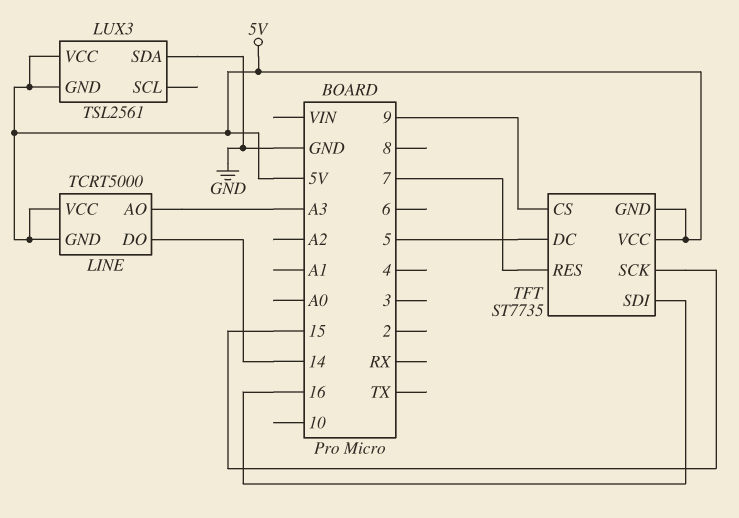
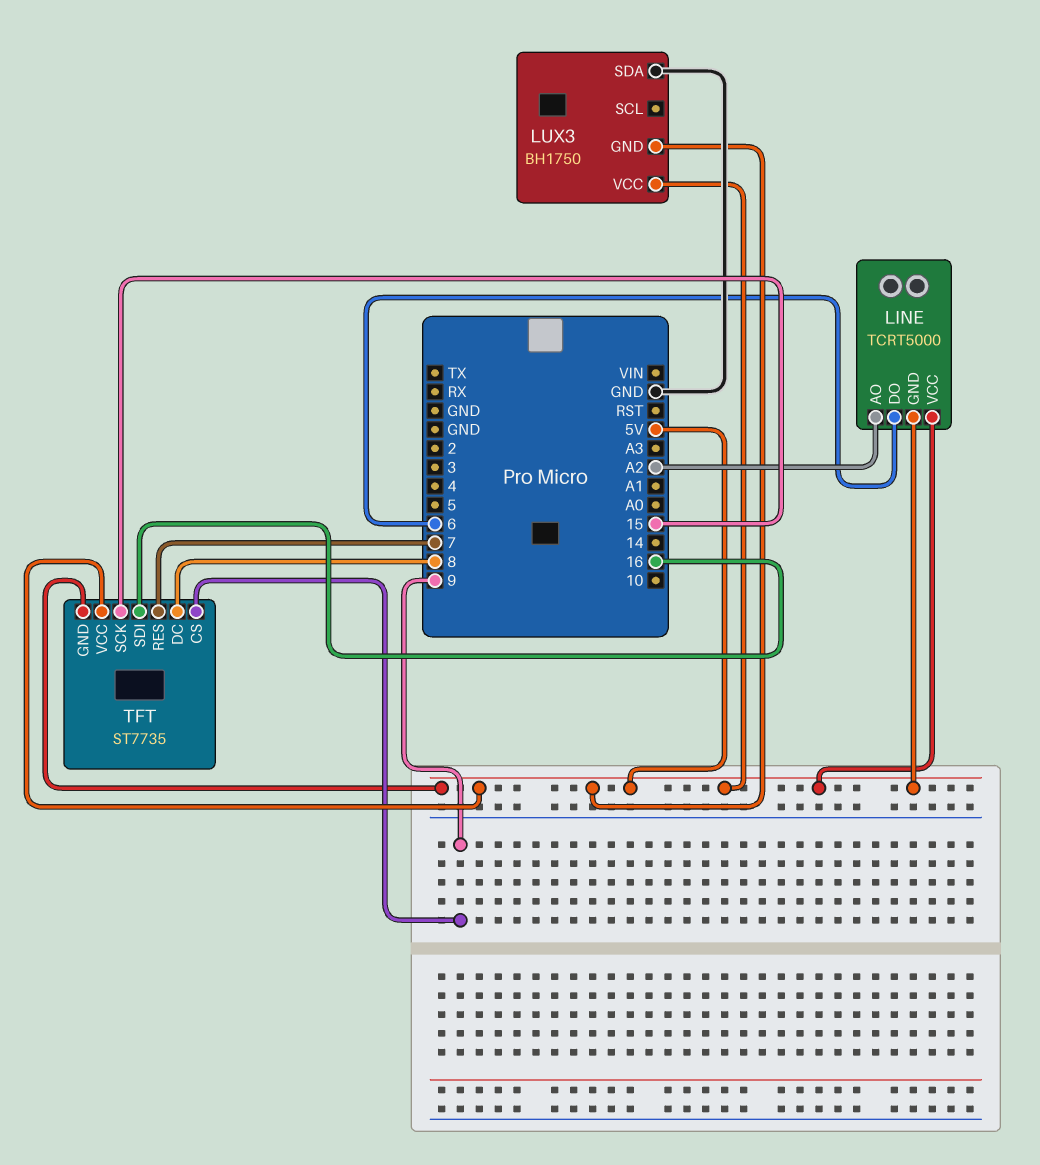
LINE pin AO: A3 -> A2
LINE pin DO: 14 -> 6
LUX3: TSL2561 -> BH1750
TFT pin DC: 5 -> 8

